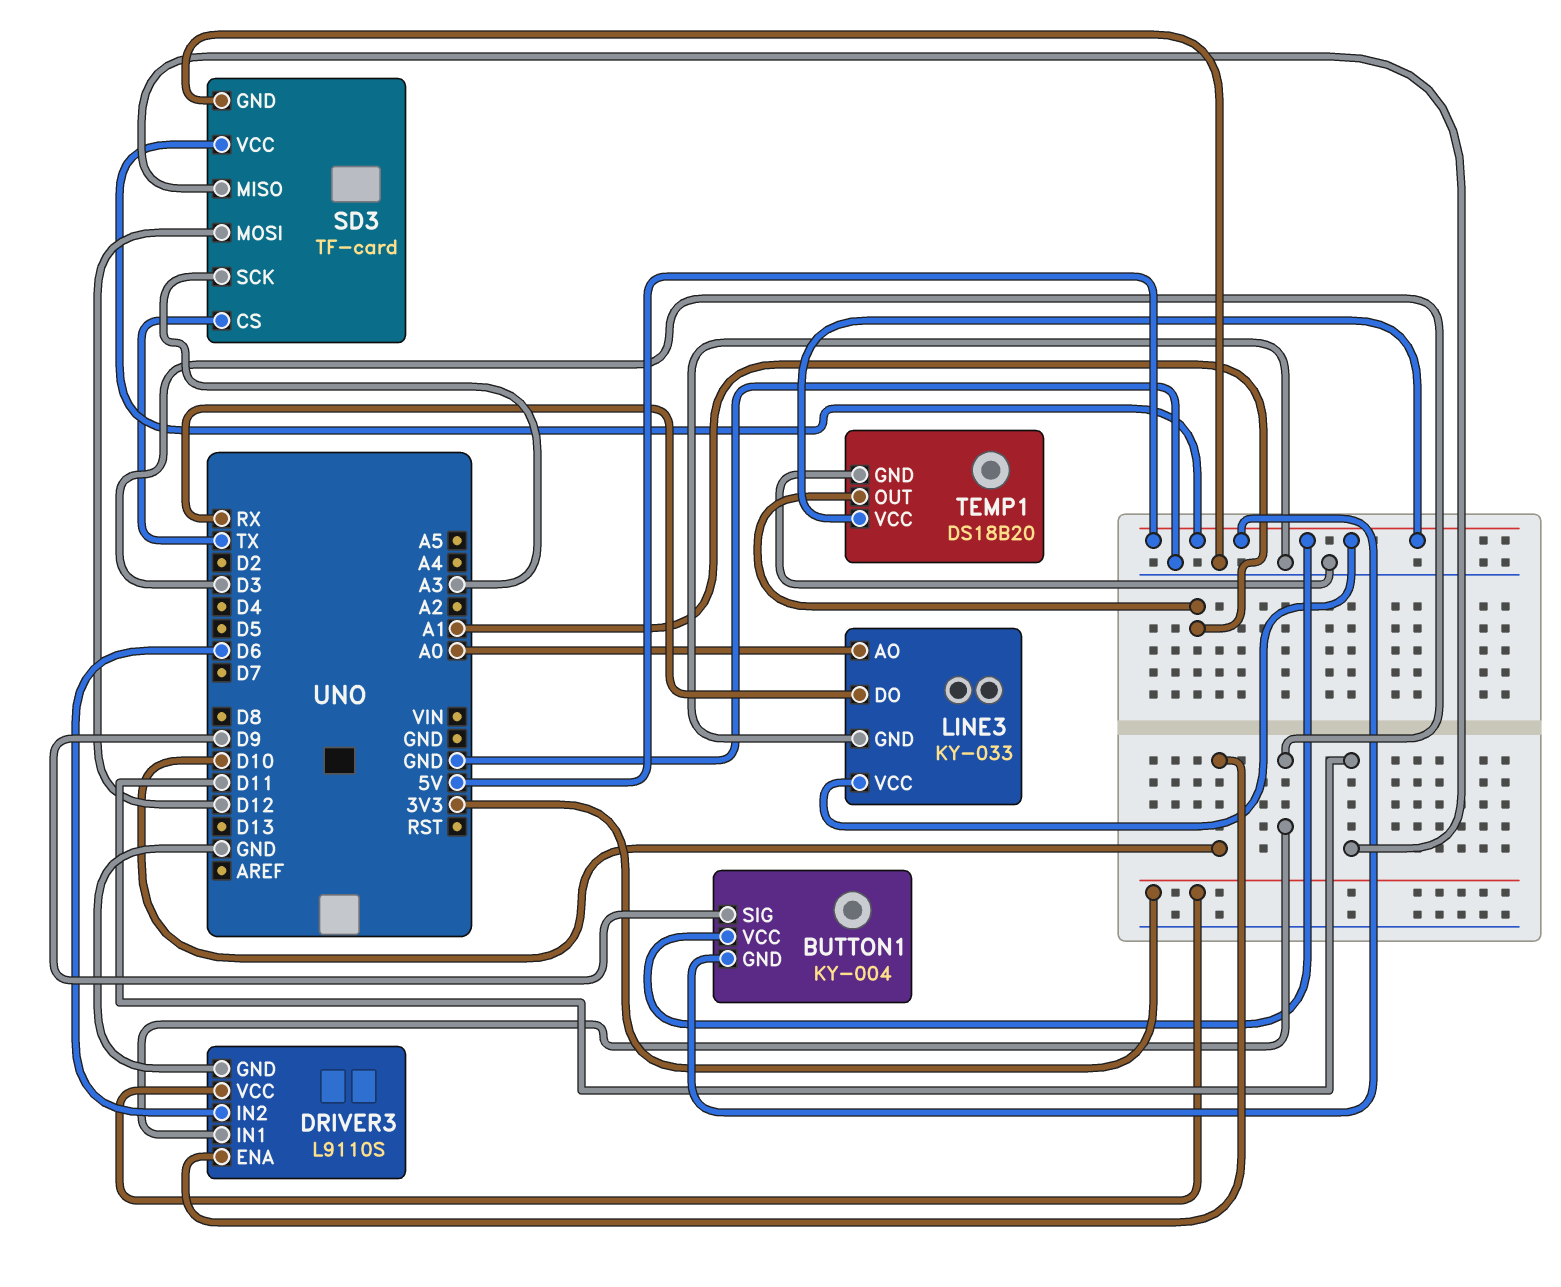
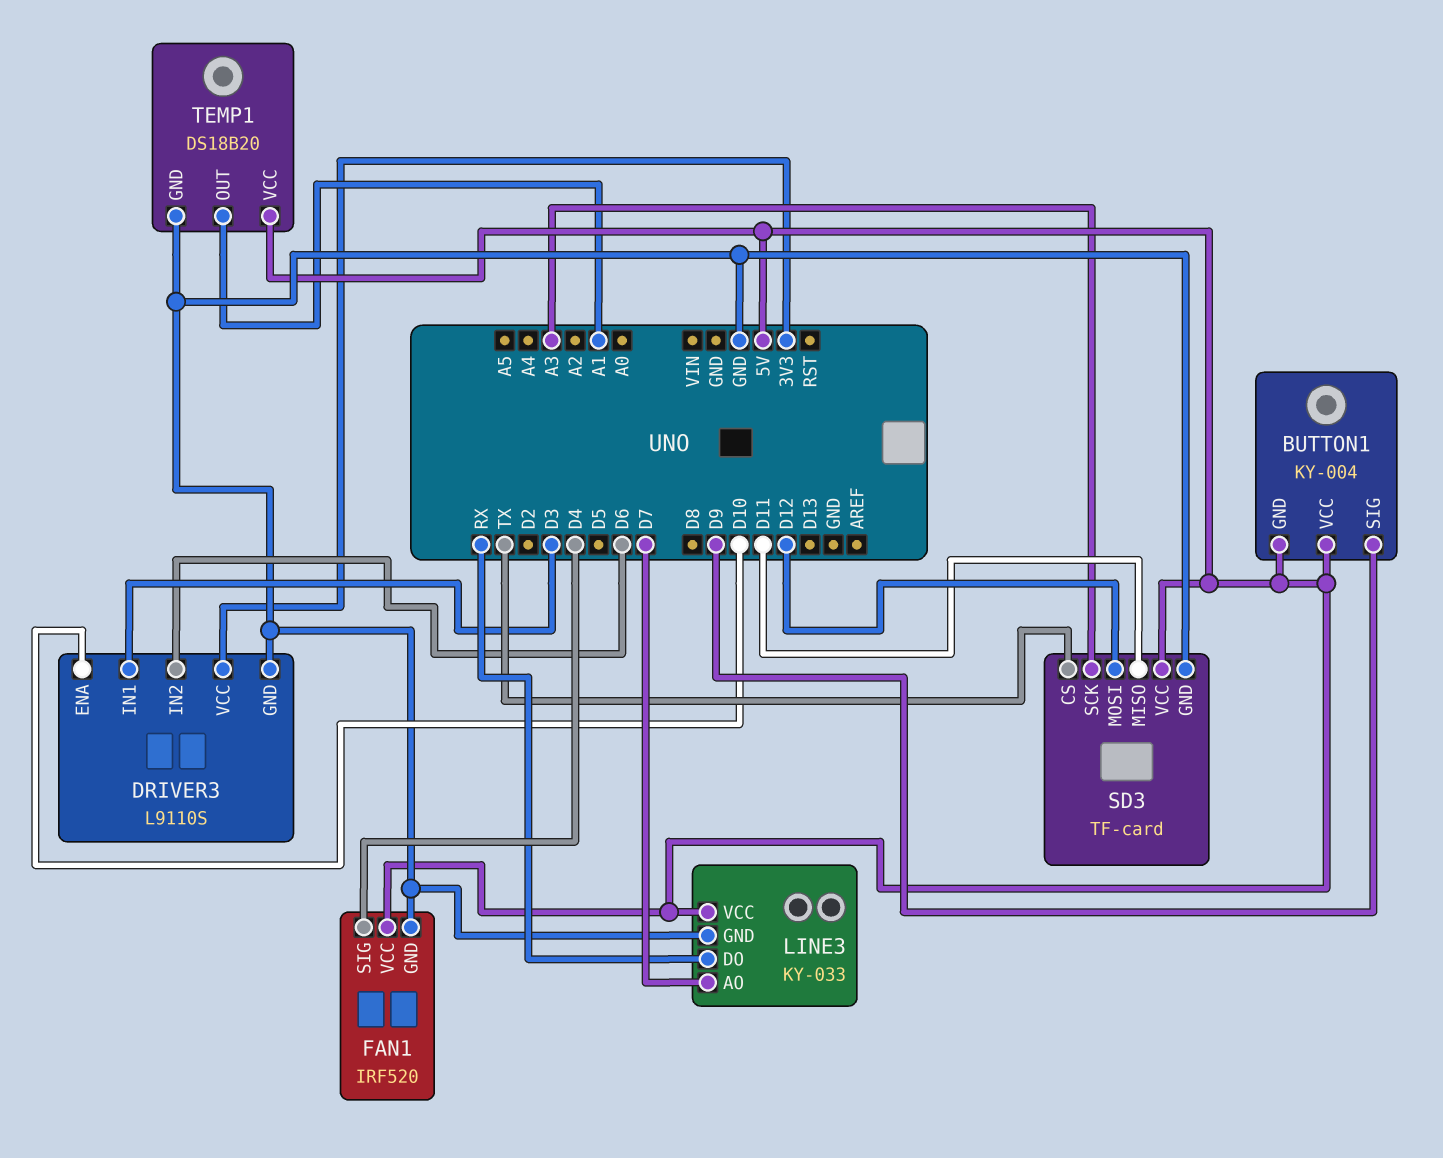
FAN1: none -> IRF520
FAN1 pin GND: none -> GND
FAN1 pin SIG: none -> D4
FAN1 pin VCC: none -> 5V
LINE3 pin AO: A0 -> D7

